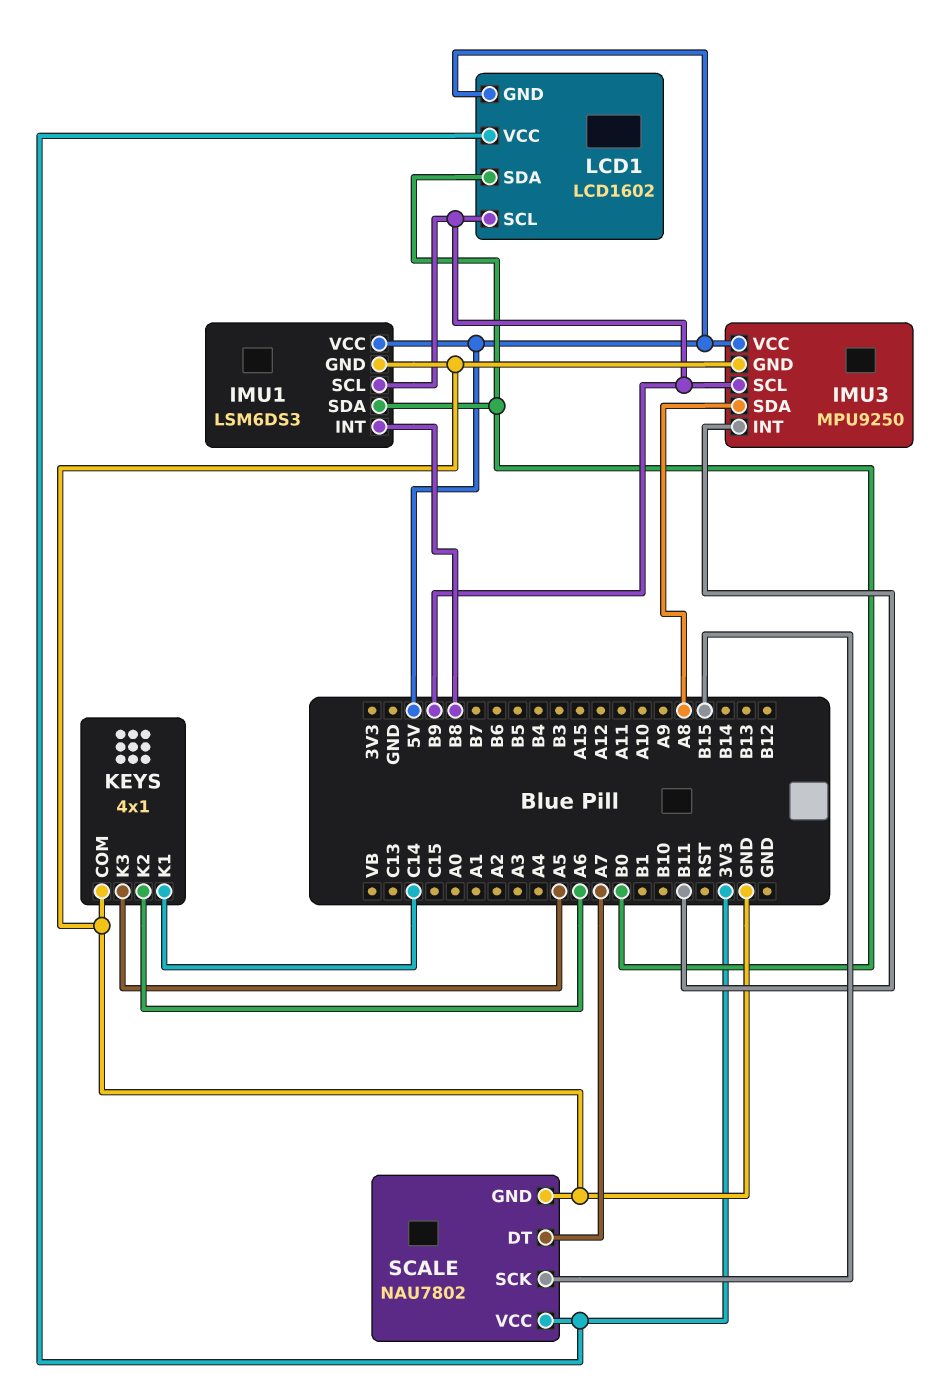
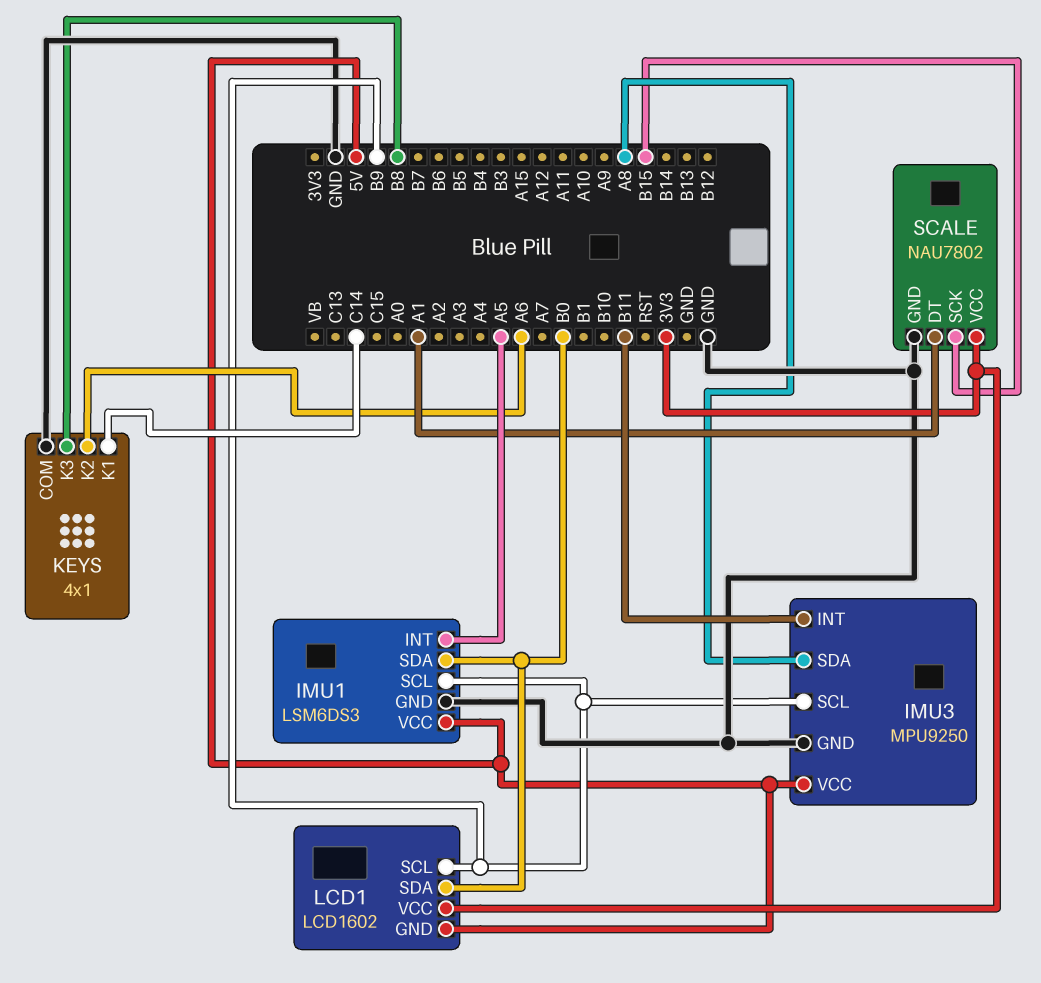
IMU1 pin INT: B8 -> A5
KEYS pin K3: A5 -> B8
SCALE pin DT: A7 -> A1

